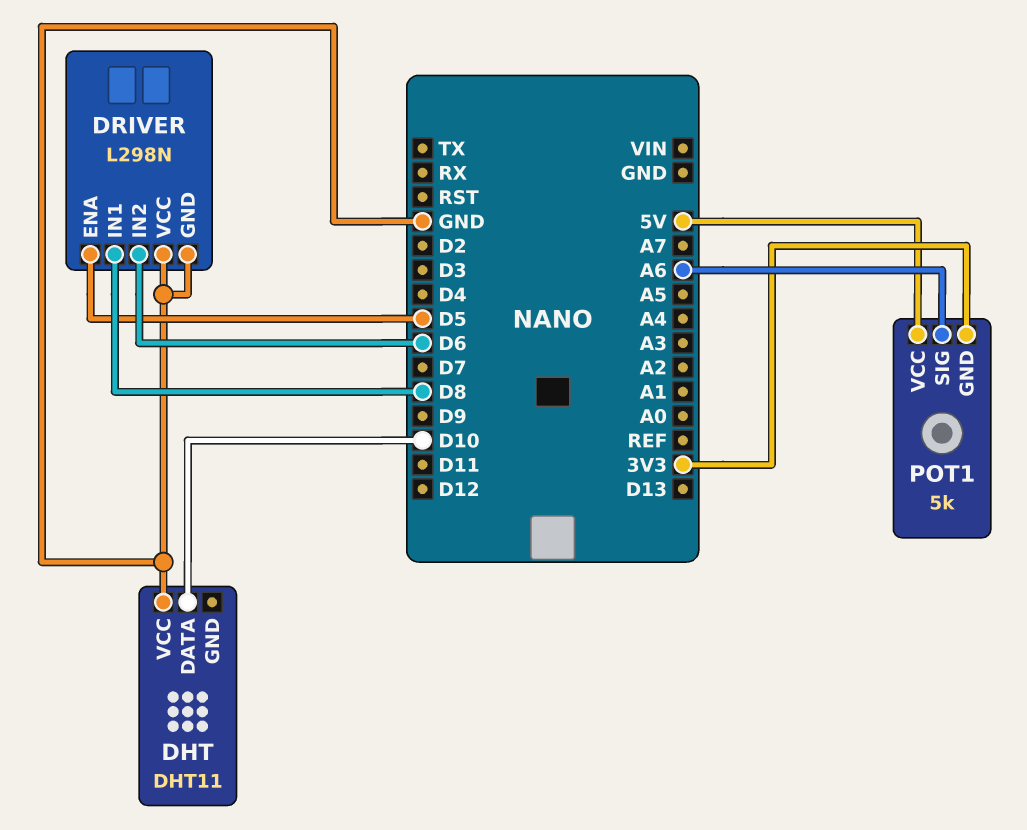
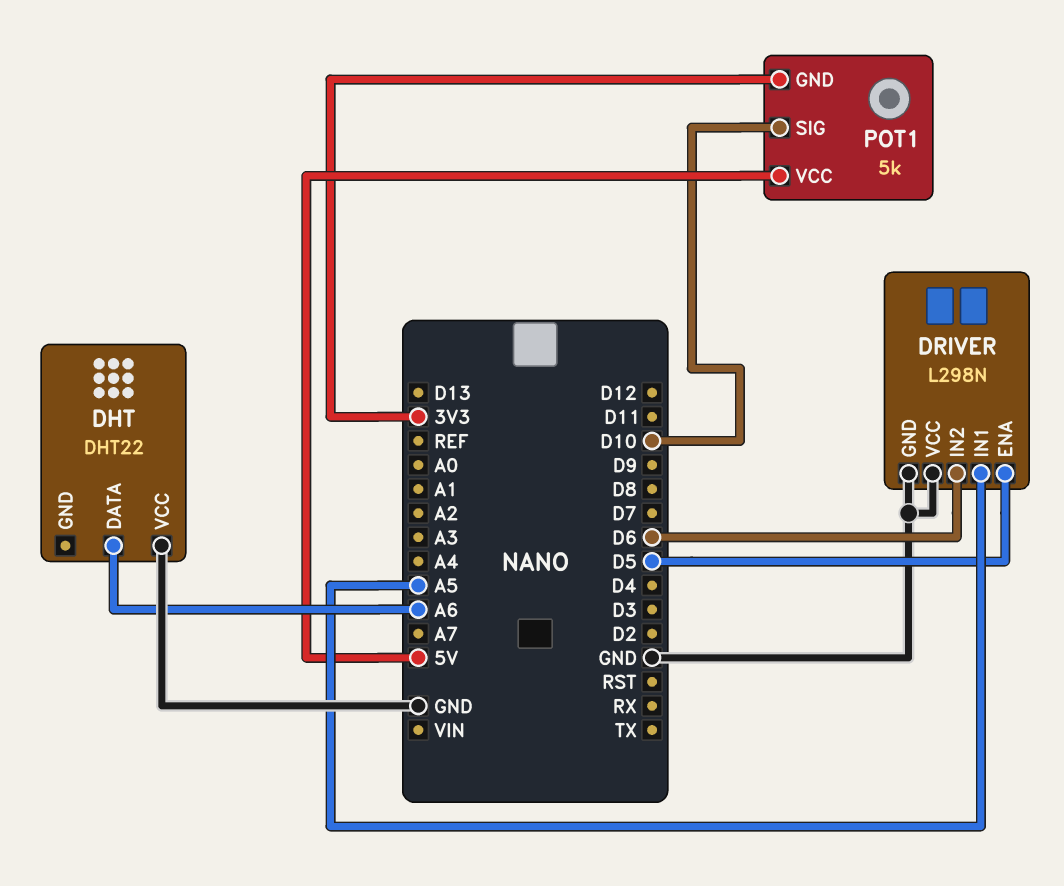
DHT: DHT11 -> DHT22
DHT pin DATA: D10 -> A6
DRIVER pin IN1: D8 -> A5
POT1 pin SIG: A6 -> D10

